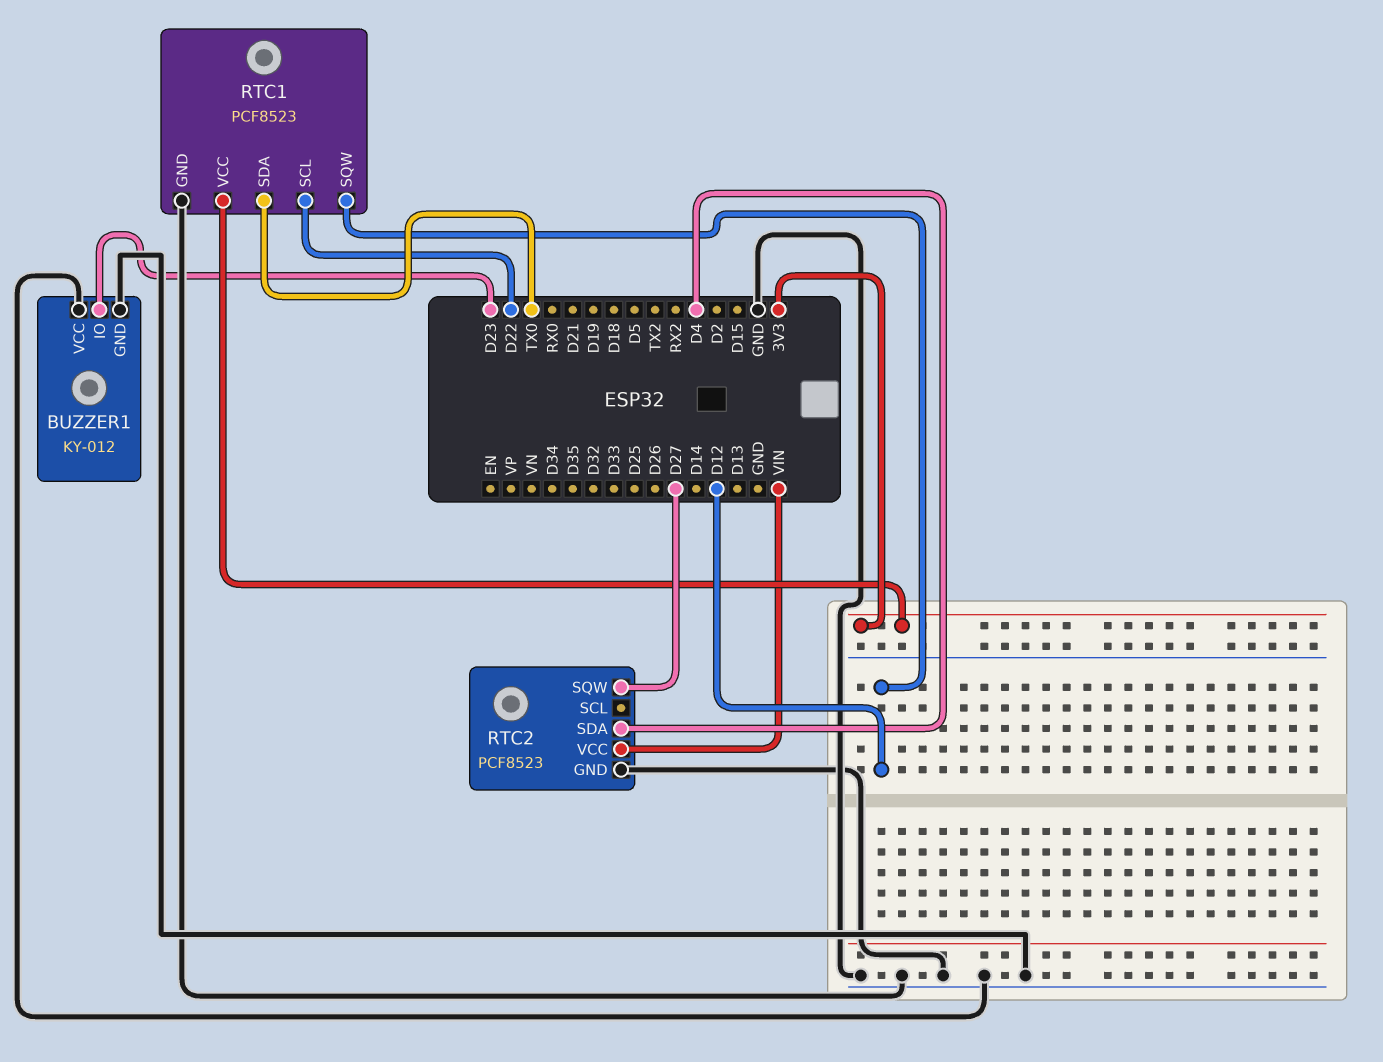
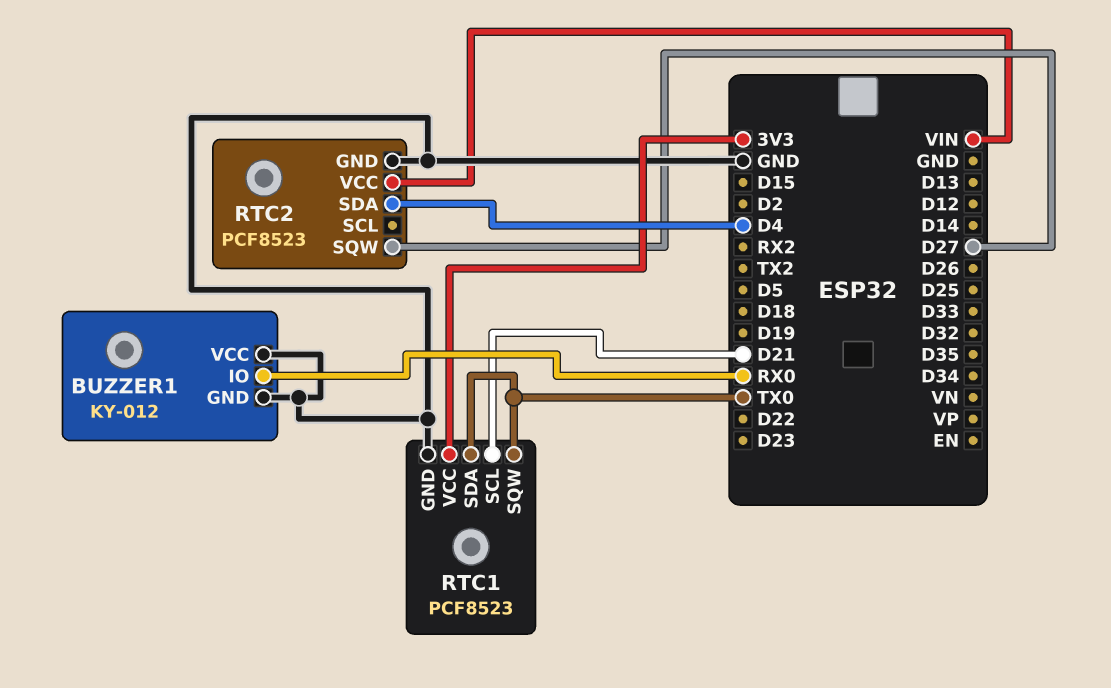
BUZZER1 pin IO: D23 -> RX0
RTC1 pin SCL: D22 -> D21
RTC1 pin SQW: D12 -> TX0

